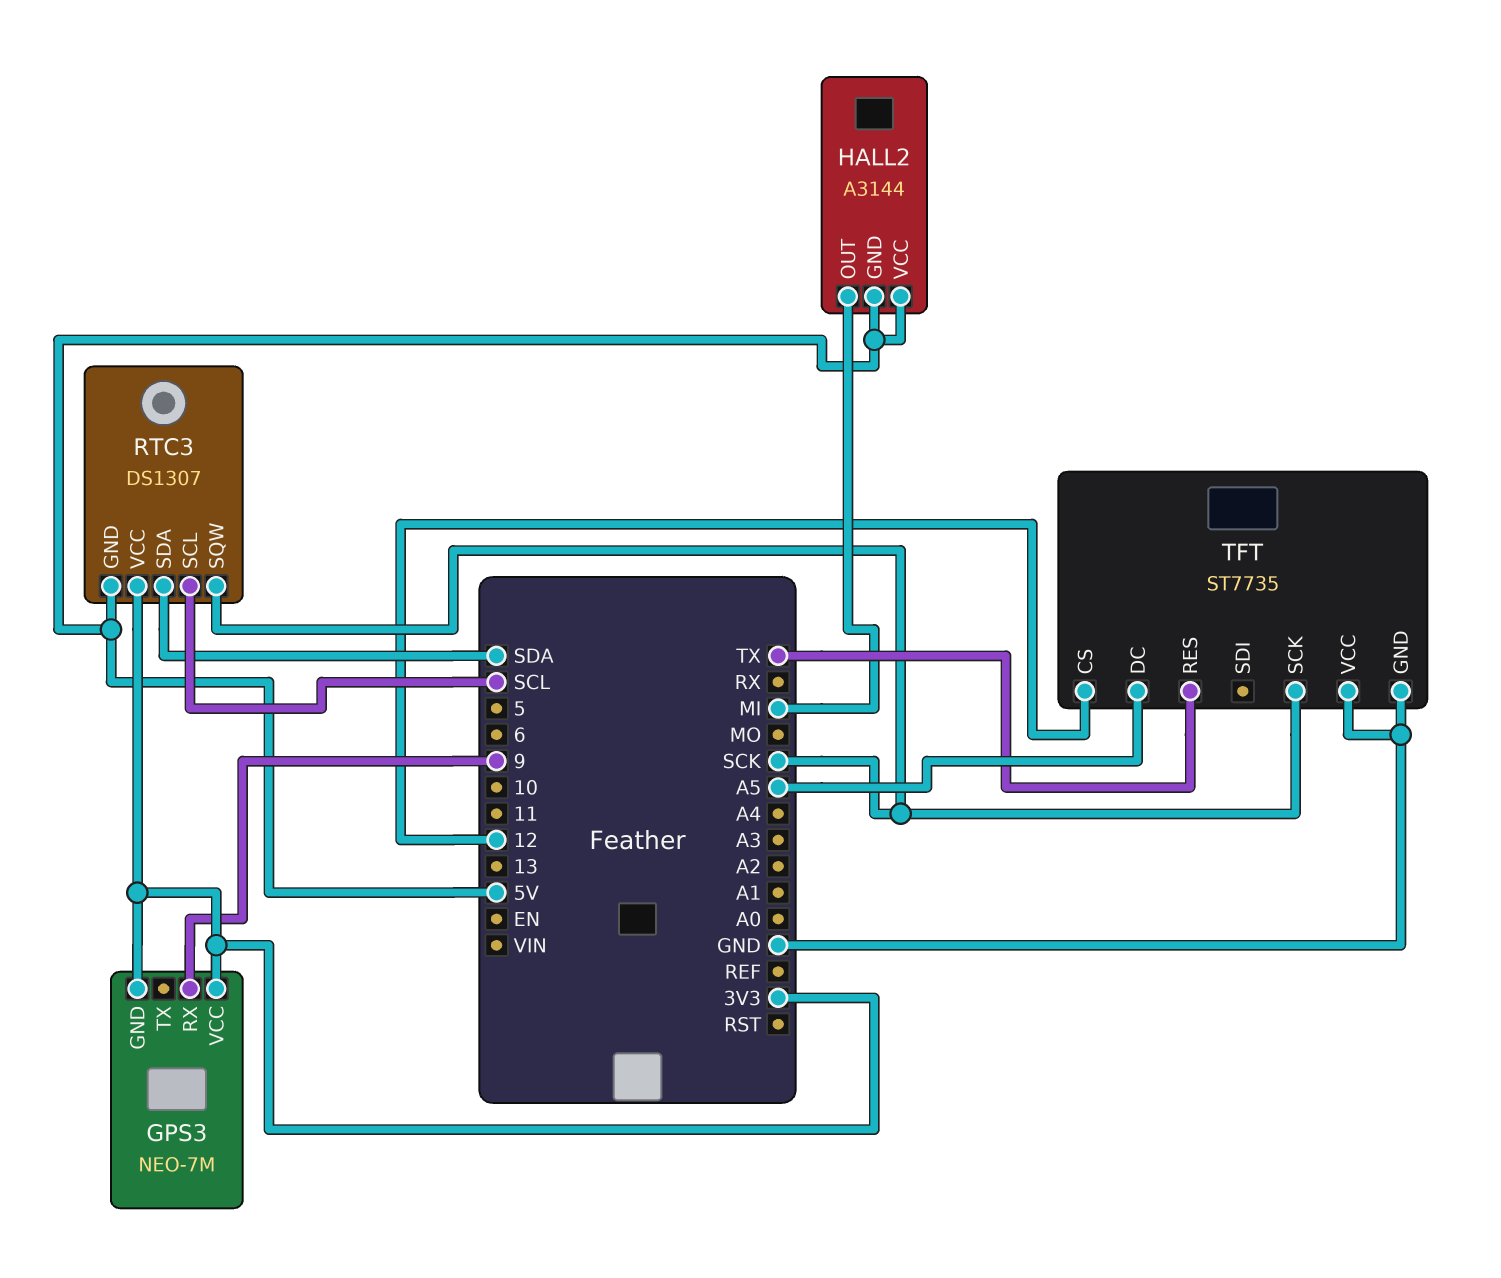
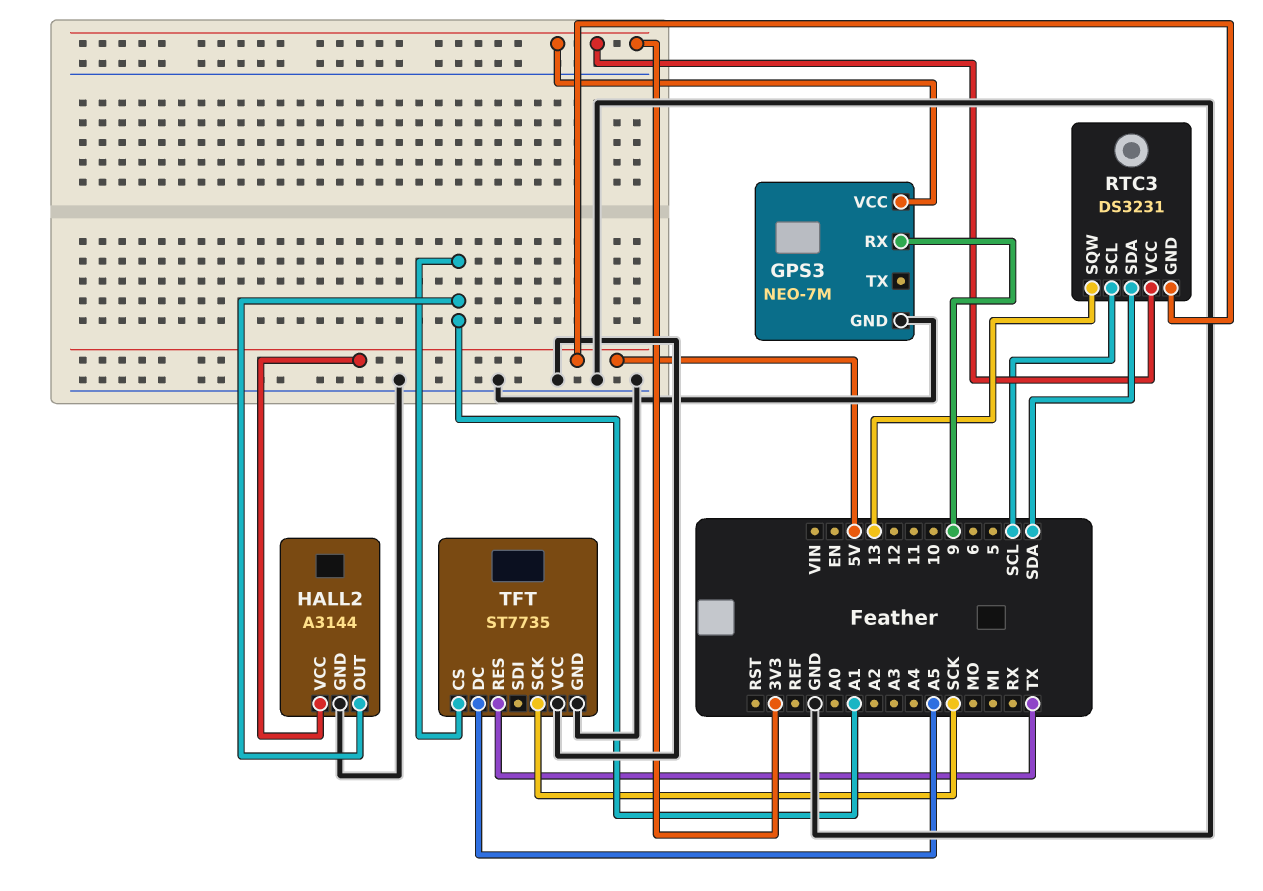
GPS3 pin GND: 3V3 -> GND
HALL2 pin GND: 5V -> GND
HALL2 pin OUT: MI -> A1
RTC3: DS1307 -> DS3231
RTC3 pin SQW: SCK -> 13
TFT pin CS: 12 -> A1

